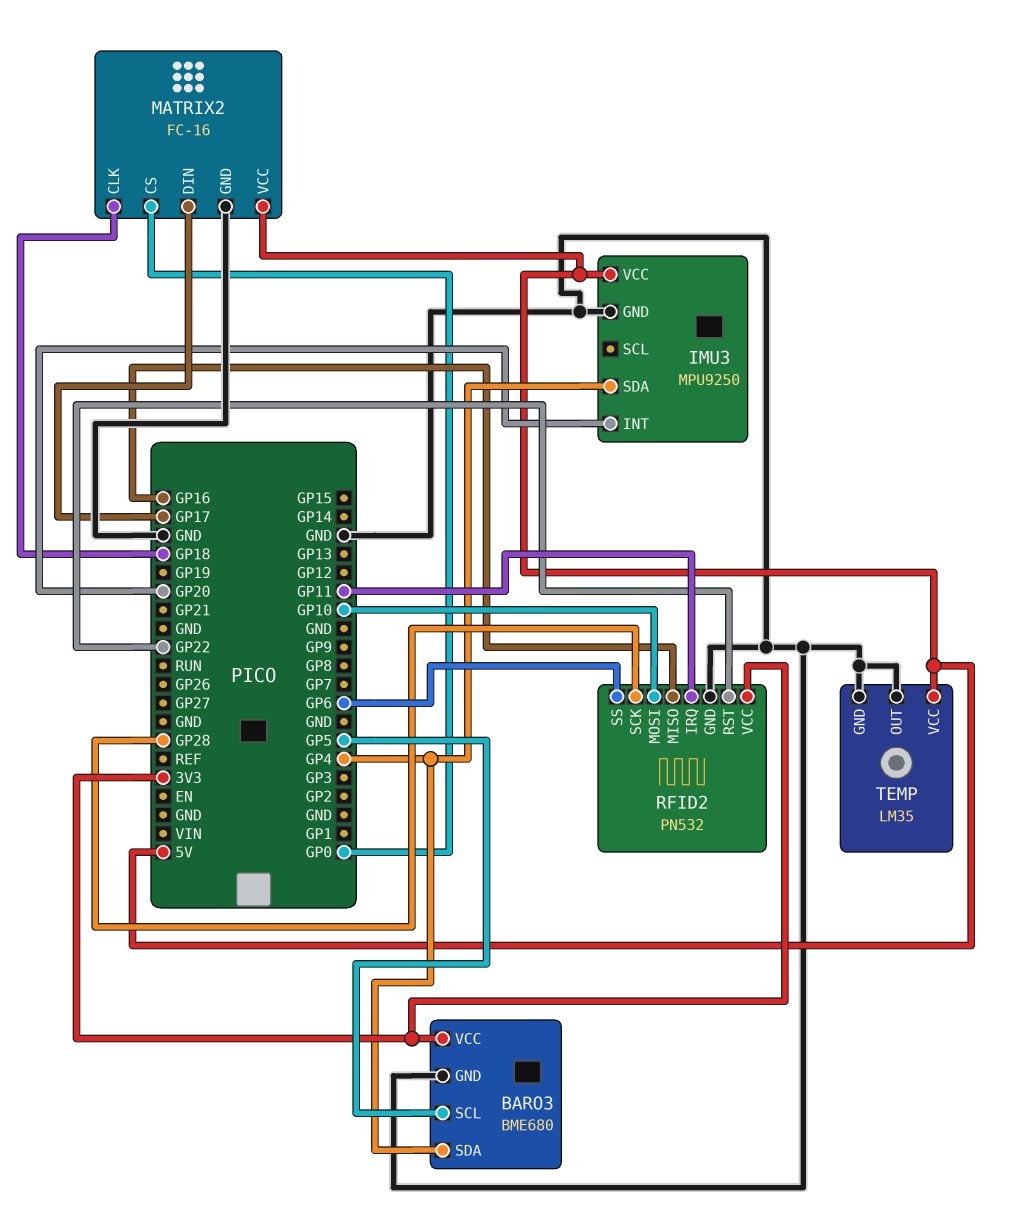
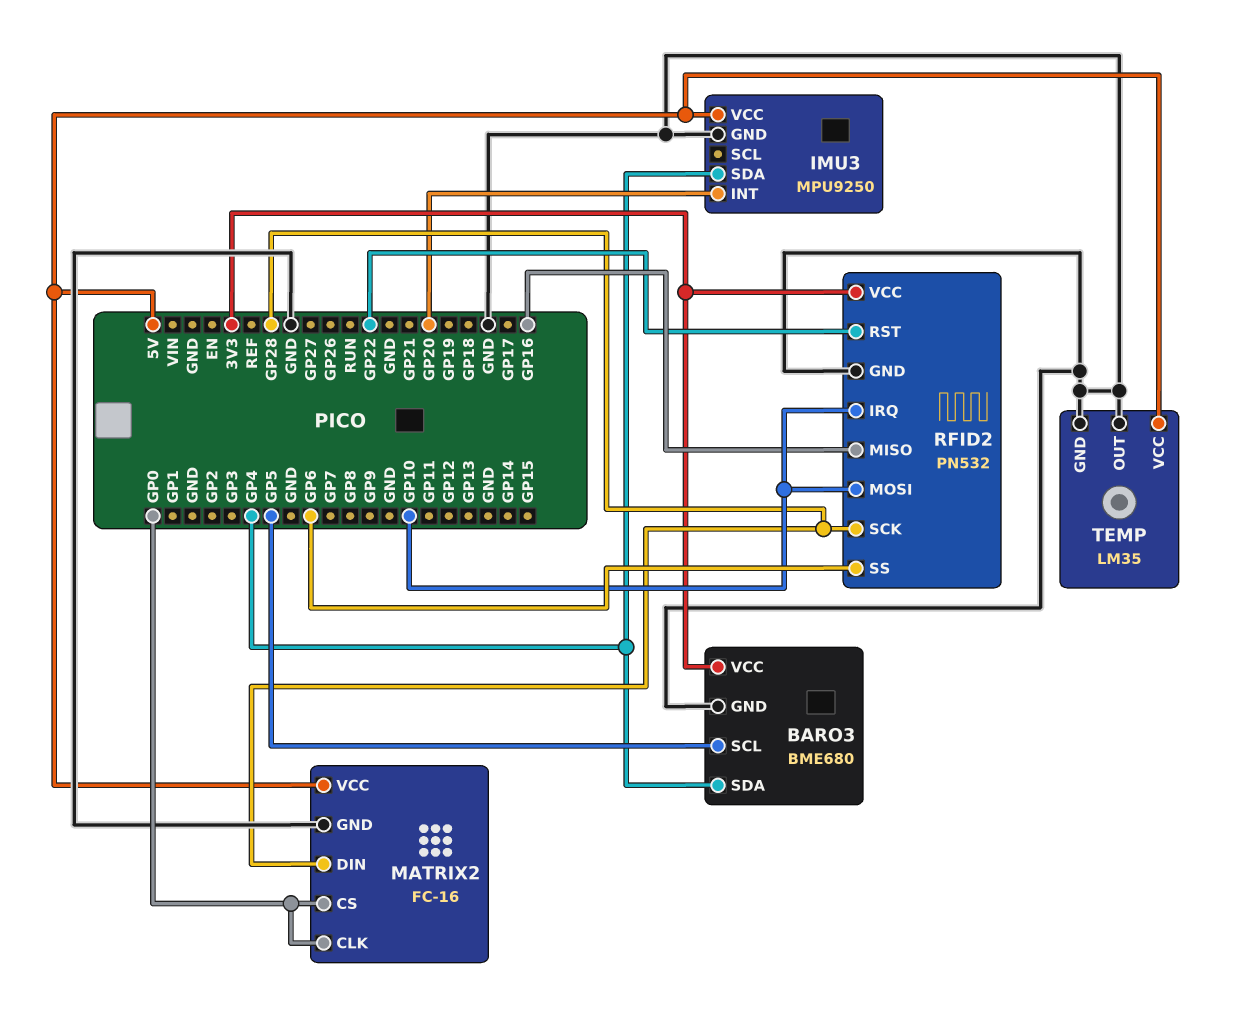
MATRIX2 pin CLK: GP18 -> GP0
MATRIX2 pin DIN: GP17 -> GP28
RFID2 pin IRQ: GP11 -> GP10

